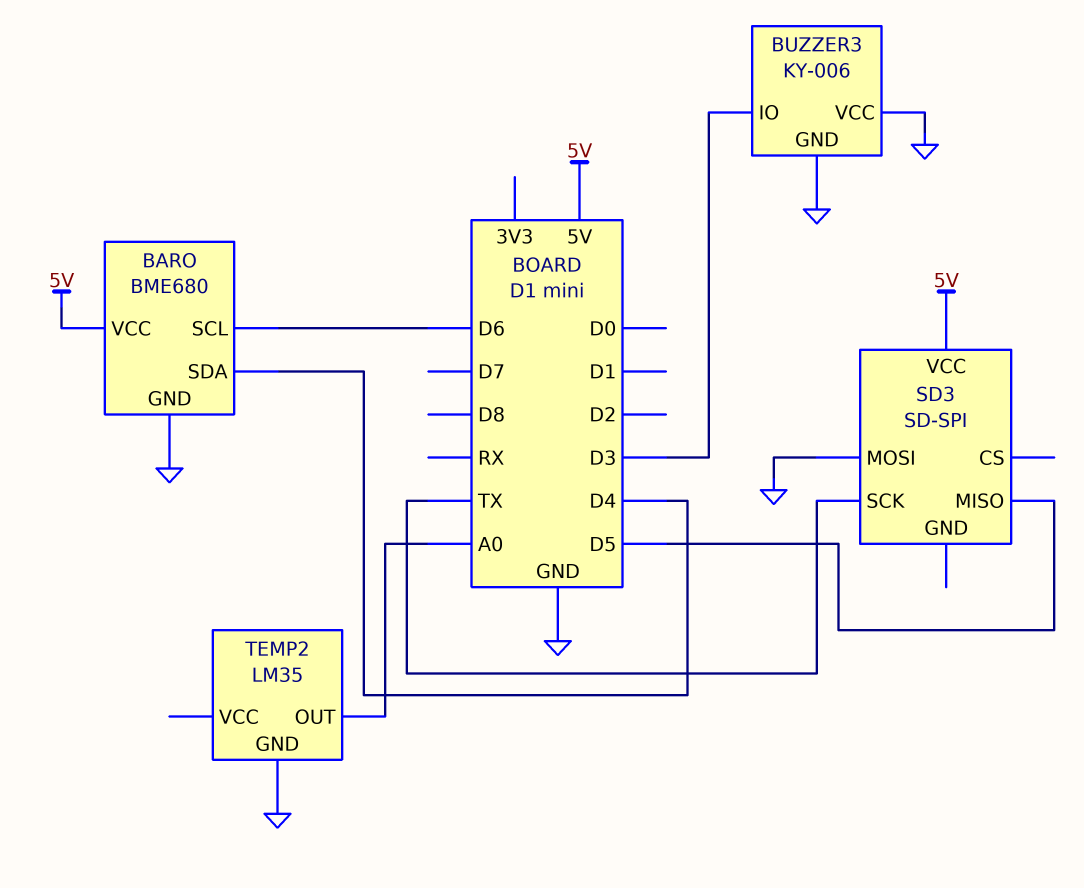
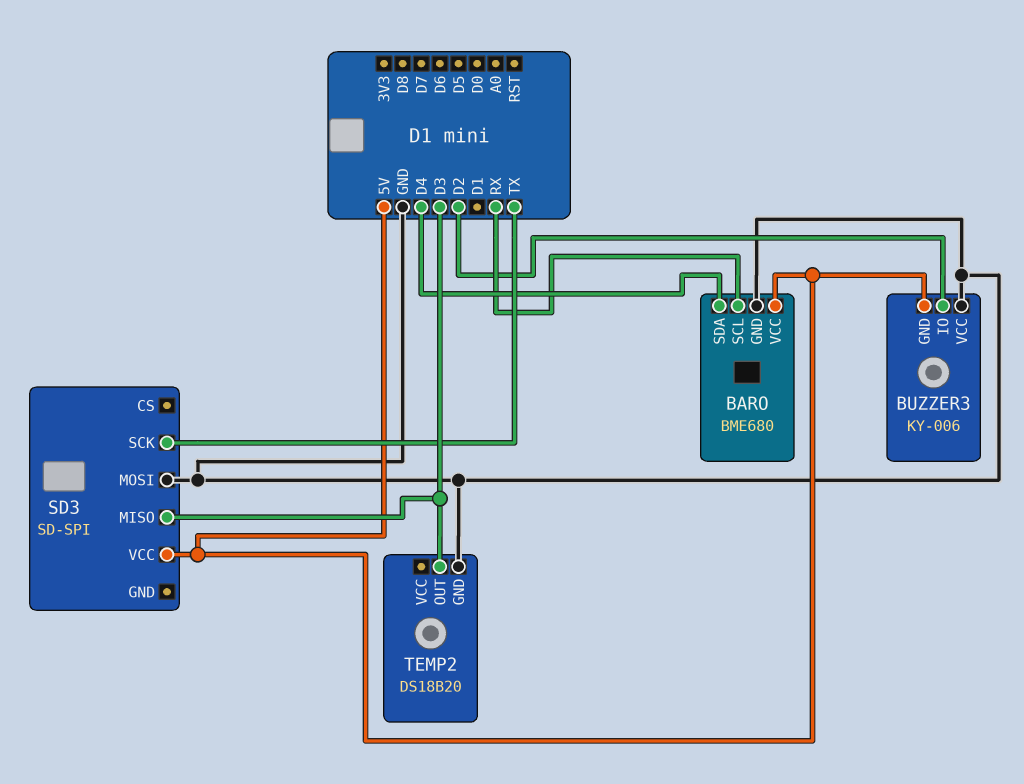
BARO pin SCL: D6 -> RX
BUZZER3 pin GND: GND -> 5V
BUZZER3 pin IO: D3 -> D2
SD3 pin MISO: D5 -> D3
TEMP2: LM35 -> DS18B20
TEMP2 pin OUT: A0 -> D3

